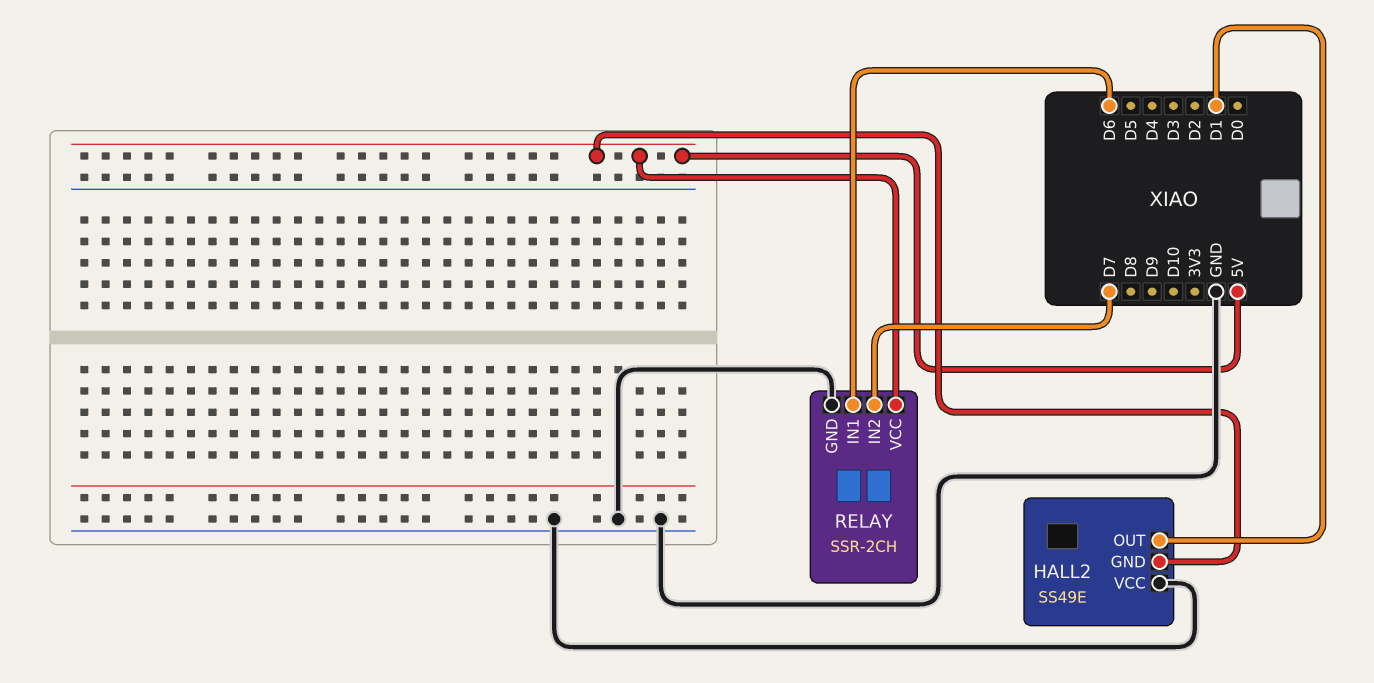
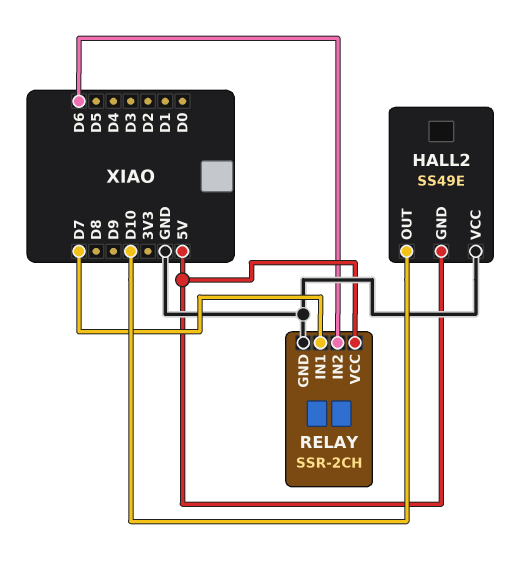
HALL2 pin OUT: D1 -> D10
RELAY pin IN1: D6 -> D7
RELAY pin IN2: D7 -> D6

